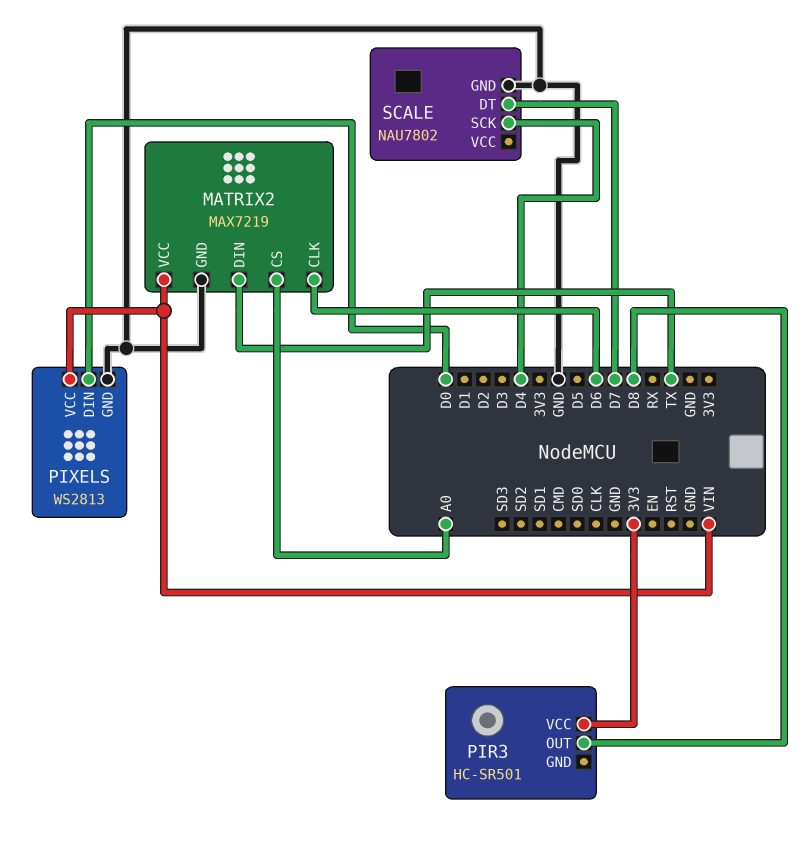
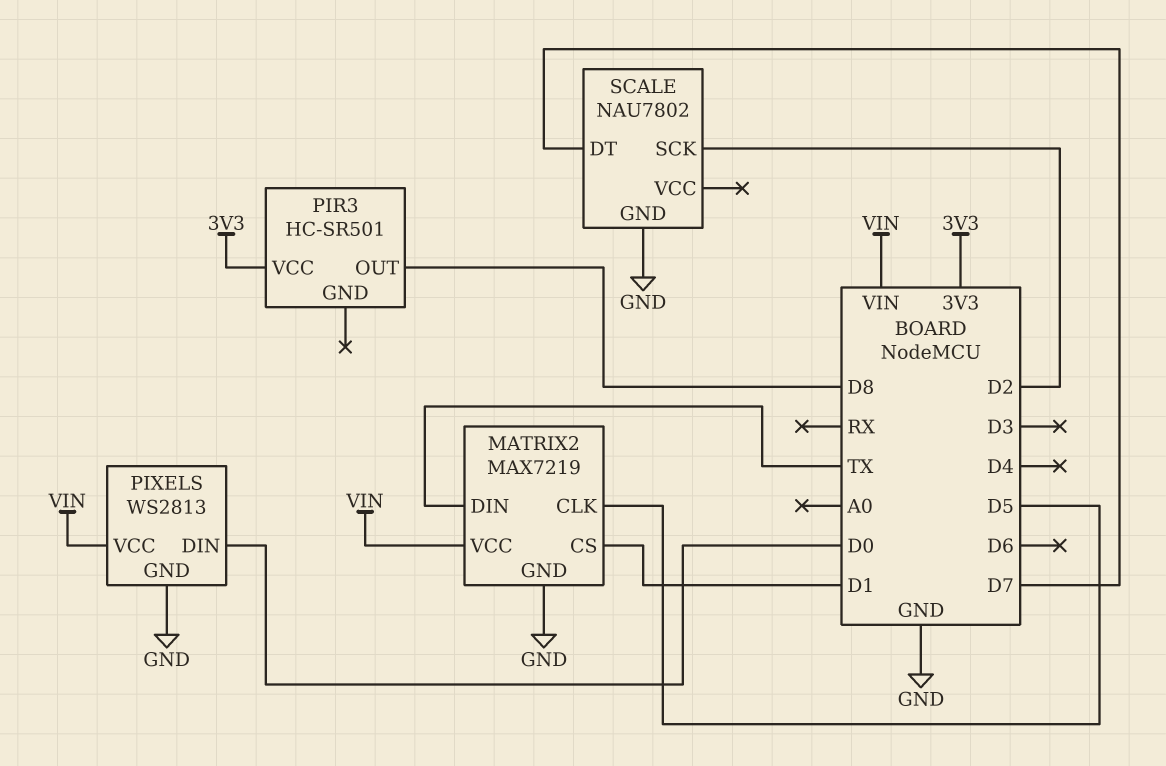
MATRIX2 pin CLK: D6 -> D5
MATRIX2 pin CS: A0 -> D1
SCALE pin SCK: D4 -> D2

